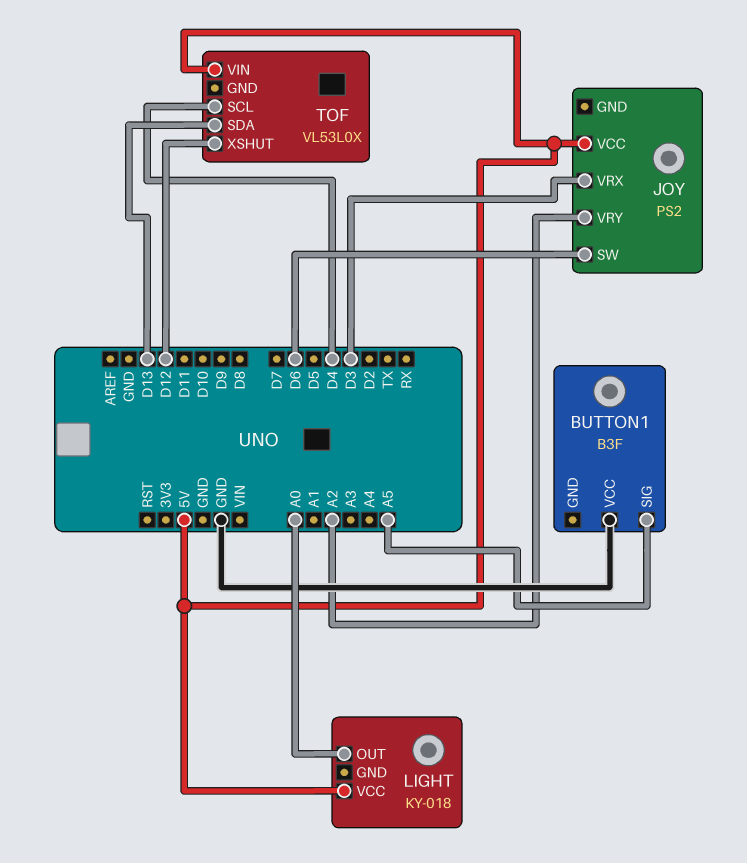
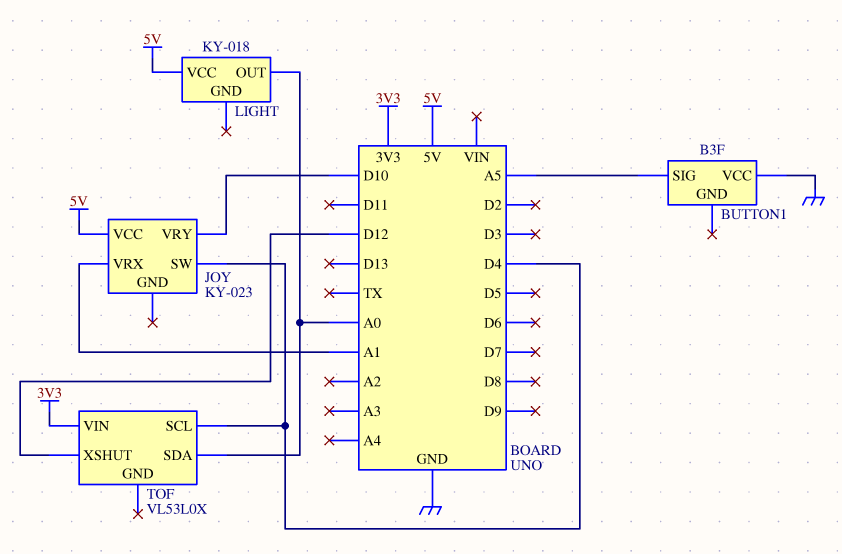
JOY: PS2 -> KY-023
JOY pin SW: D6 -> D4
JOY pin VRX: D3 -> A1
JOY pin VRY: A2 -> D10
TOF pin SDA: D13 -> A0
TOF pin VIN: 5V -> 3V3

